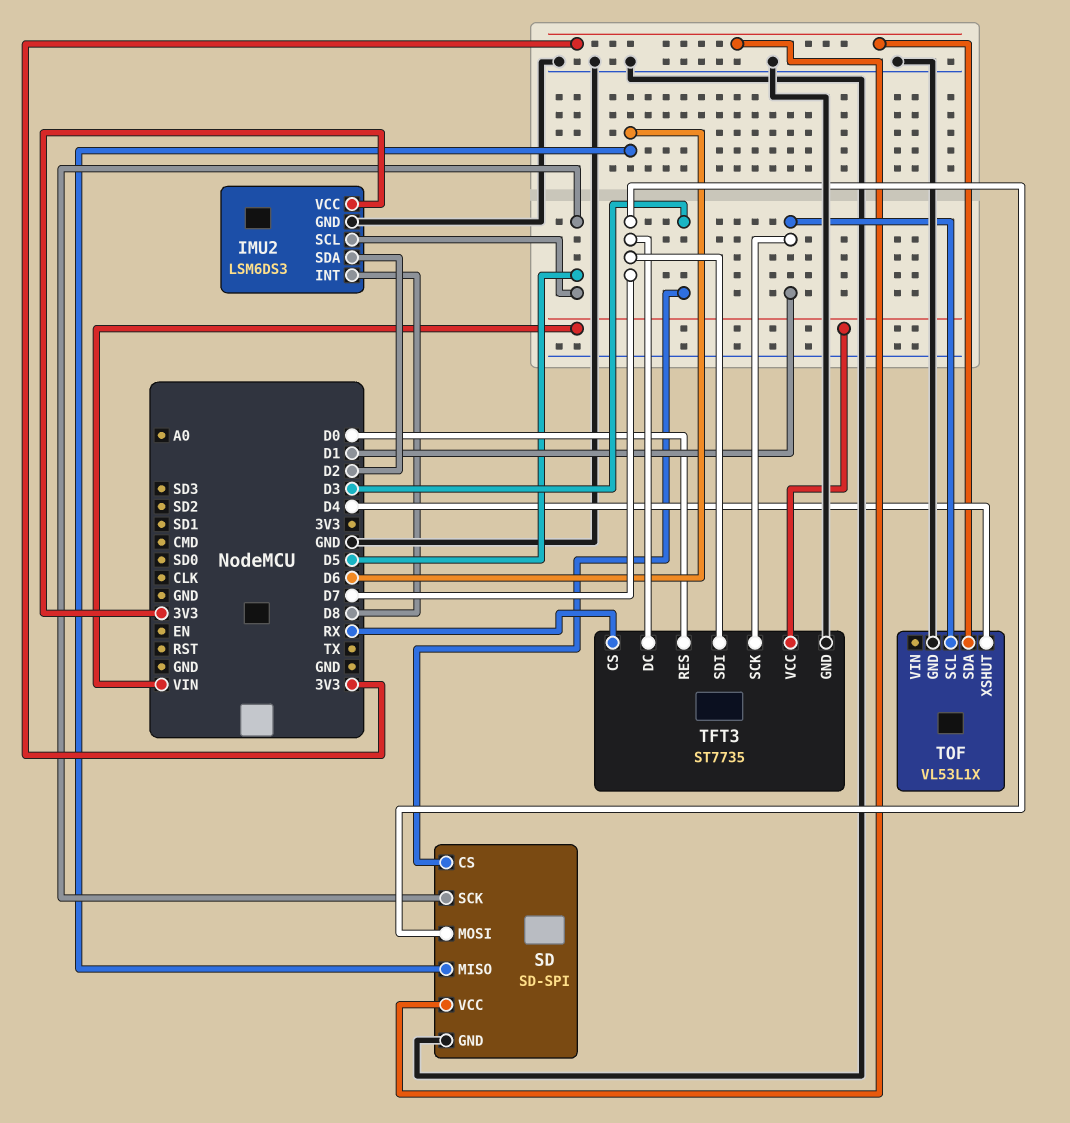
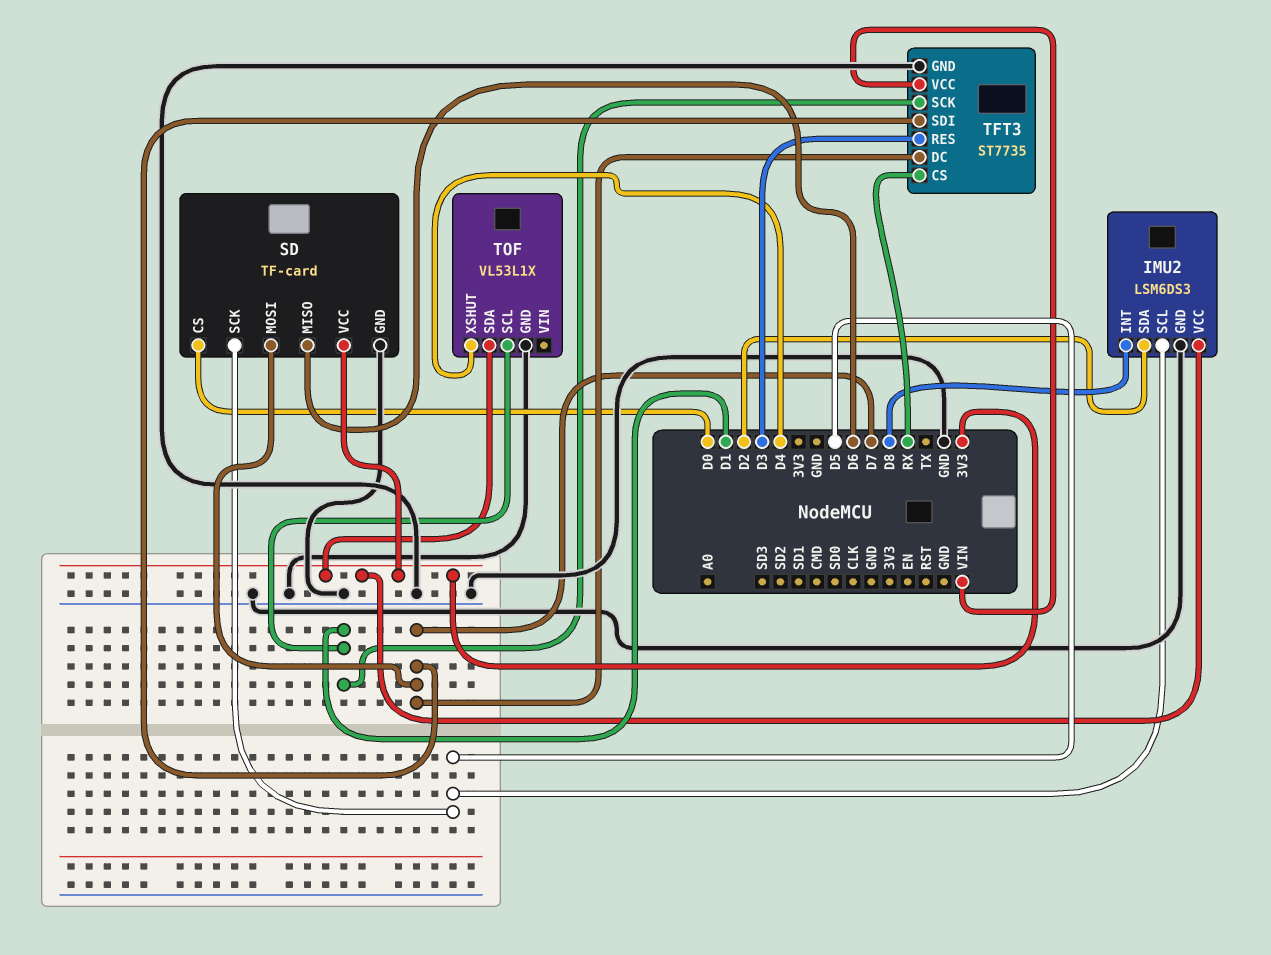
SD: SD-SPI -> TF-card
SD pin CS: D3 -> D0
TFT3 pin RES: D0 -> D3

